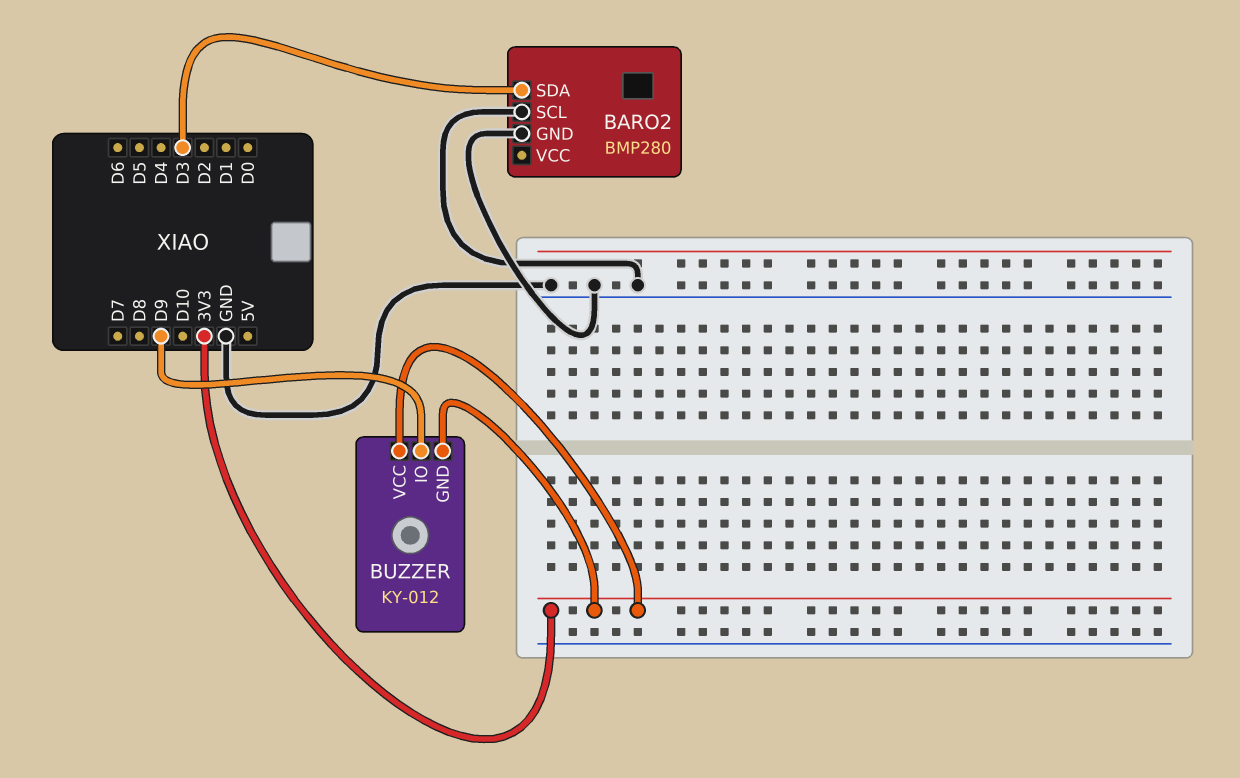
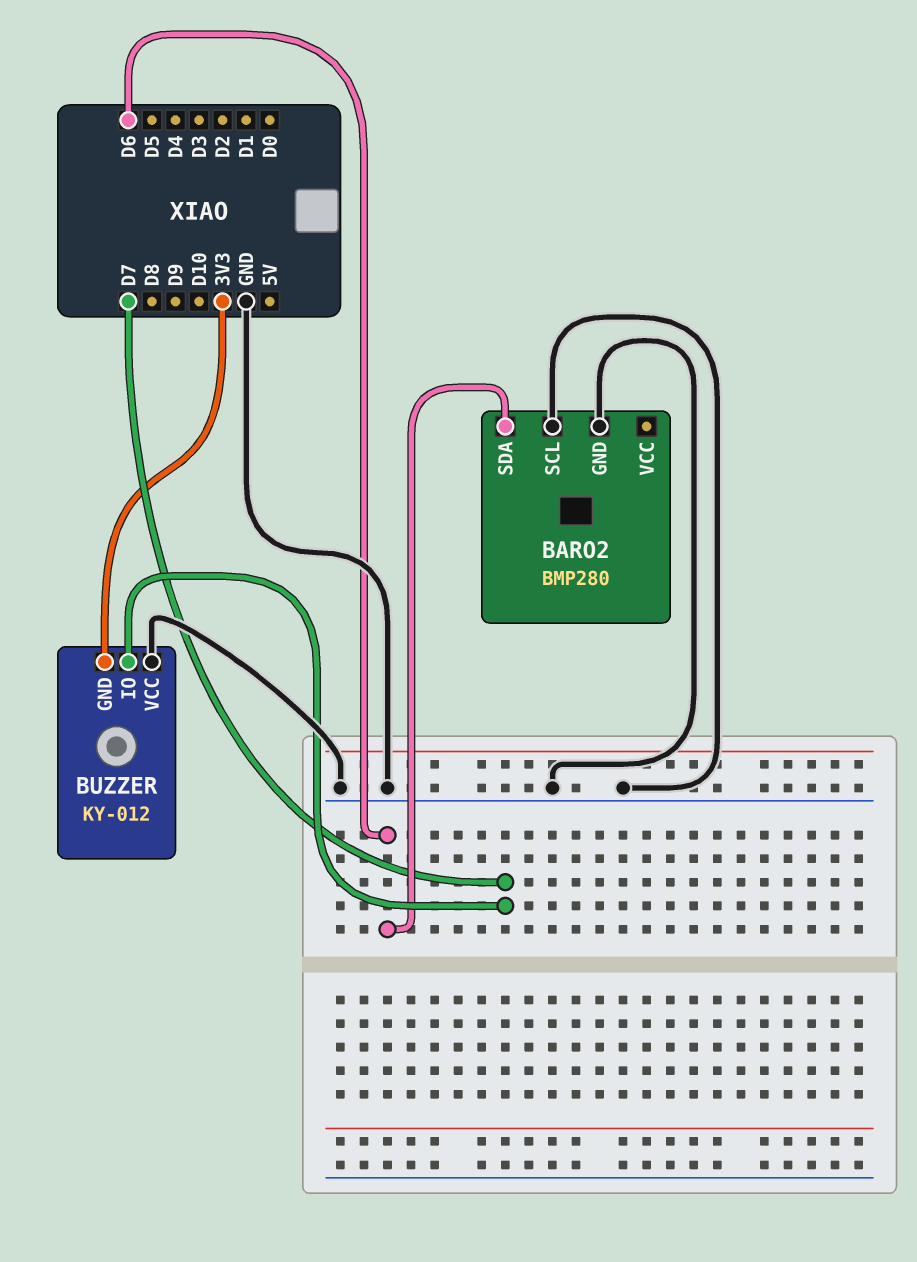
BARO2 pin SDA: D3 -> D6
BUZZER pin IO: D9 -> D7
BUZZER pin VCC: 3V3 -> GND

